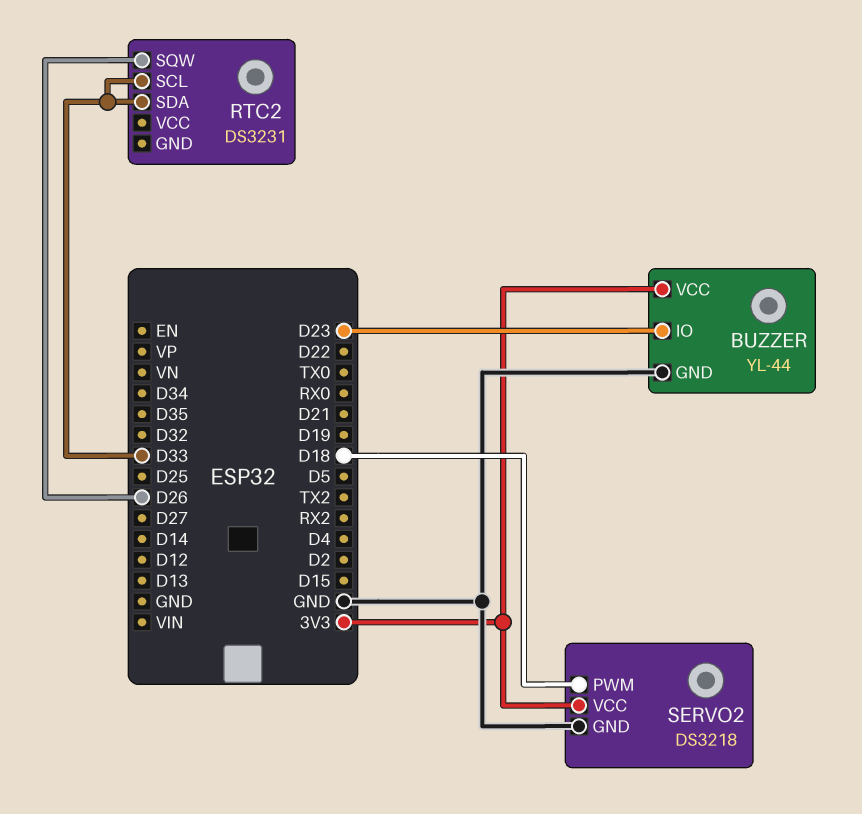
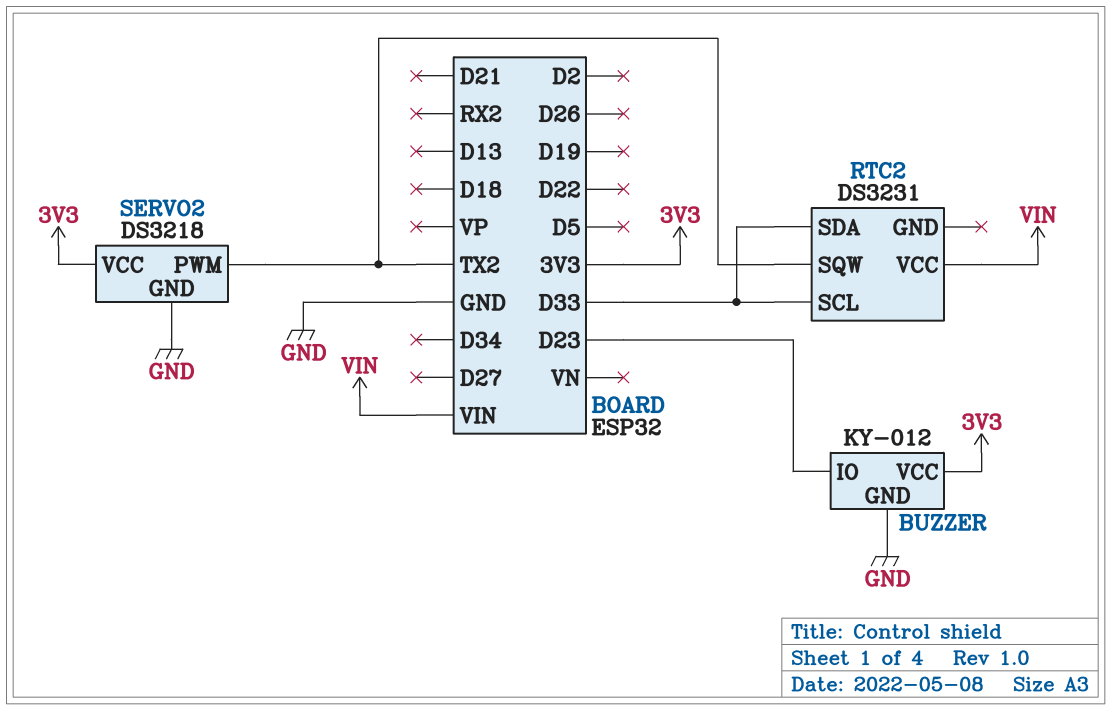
BUZZER: YL-44 -> KY-012
RTC2 pin SQW: D26 -> TX2
RTC2 pin VCC: none -> VIN
SERVO2 pin PWM: D18 -> TX2

